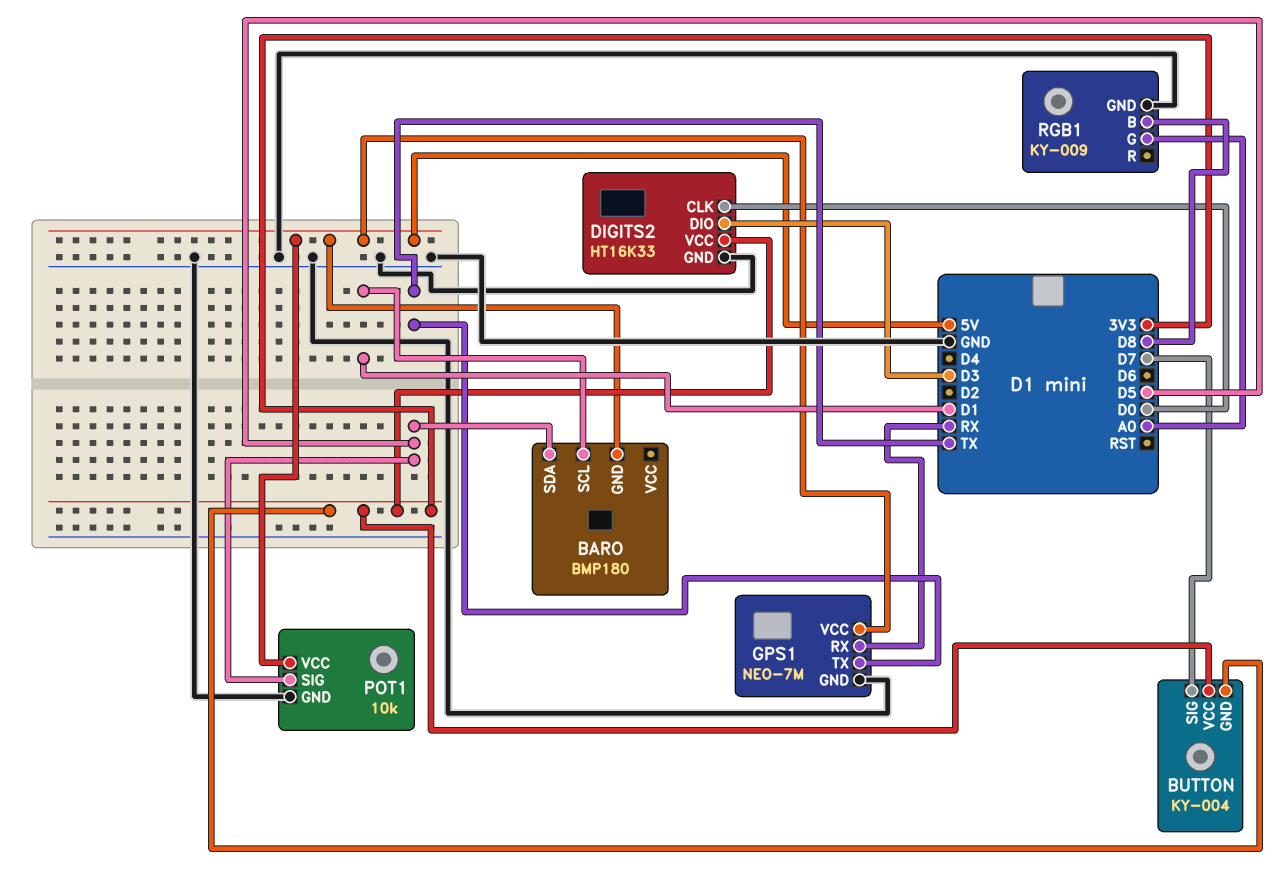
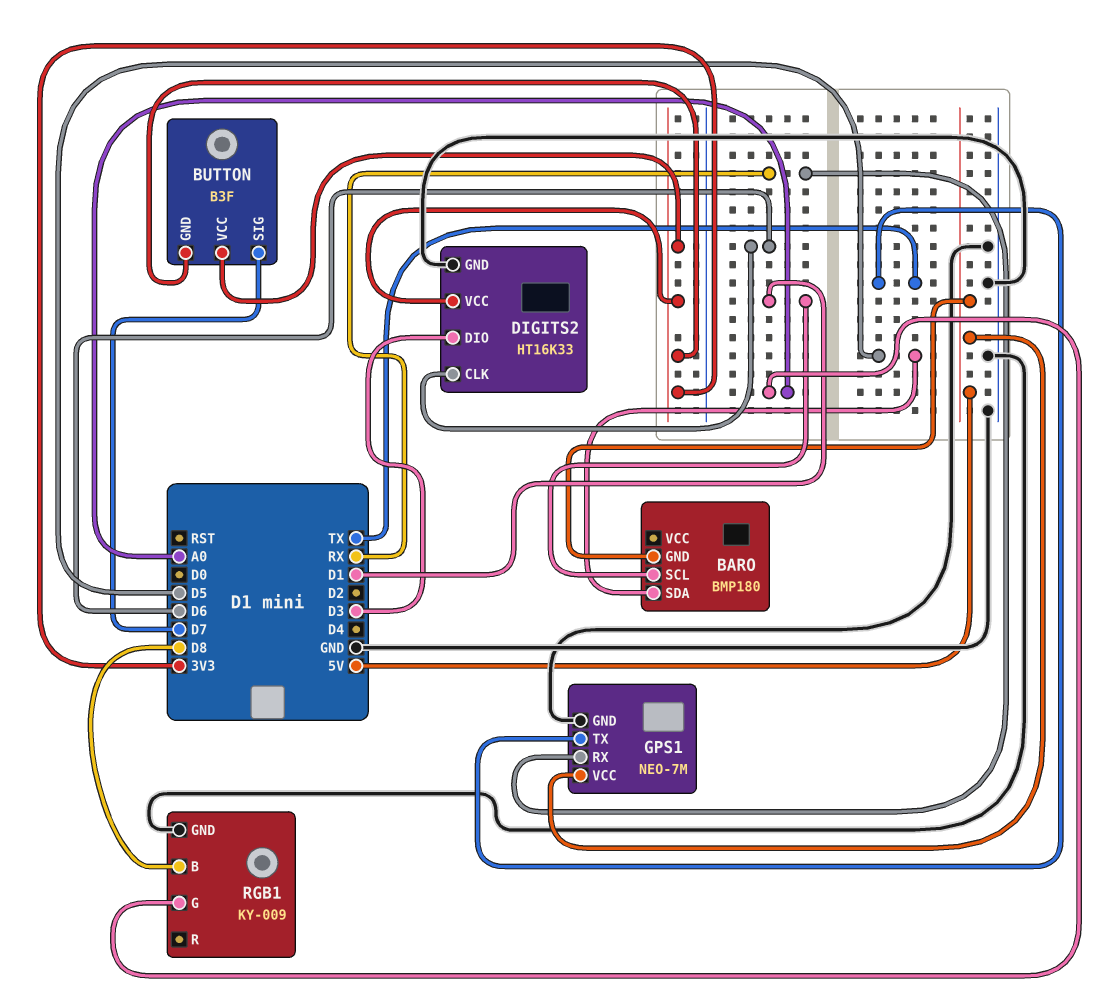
BUTTON: KY-004 -> B3F
DIGITS2 pin CLK: D0 -> D6
POT1: 10k -> none
POT1 pin GND: GND -> none
POT1 pin SIG: D5 -> none
POT1 pin VCC: 5V -> none

